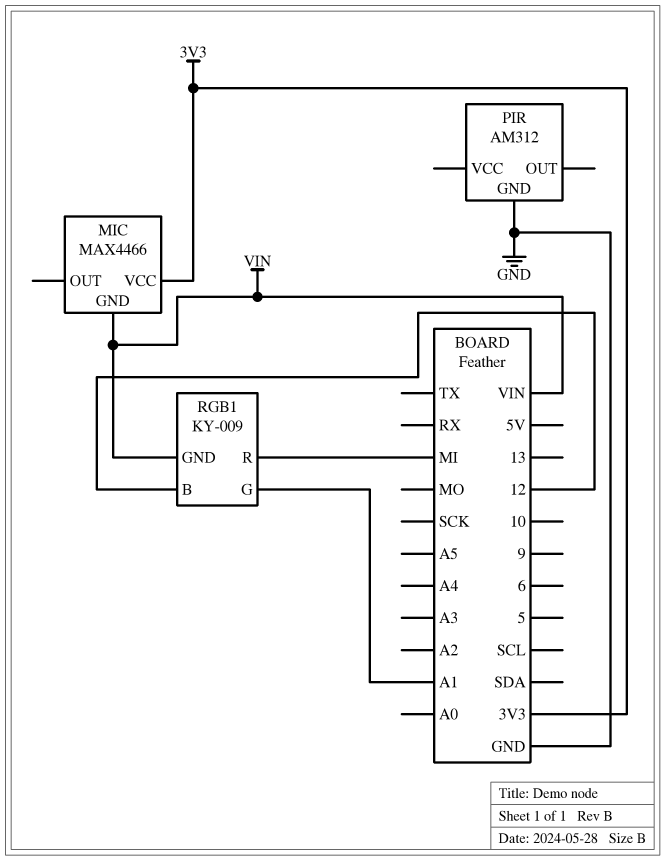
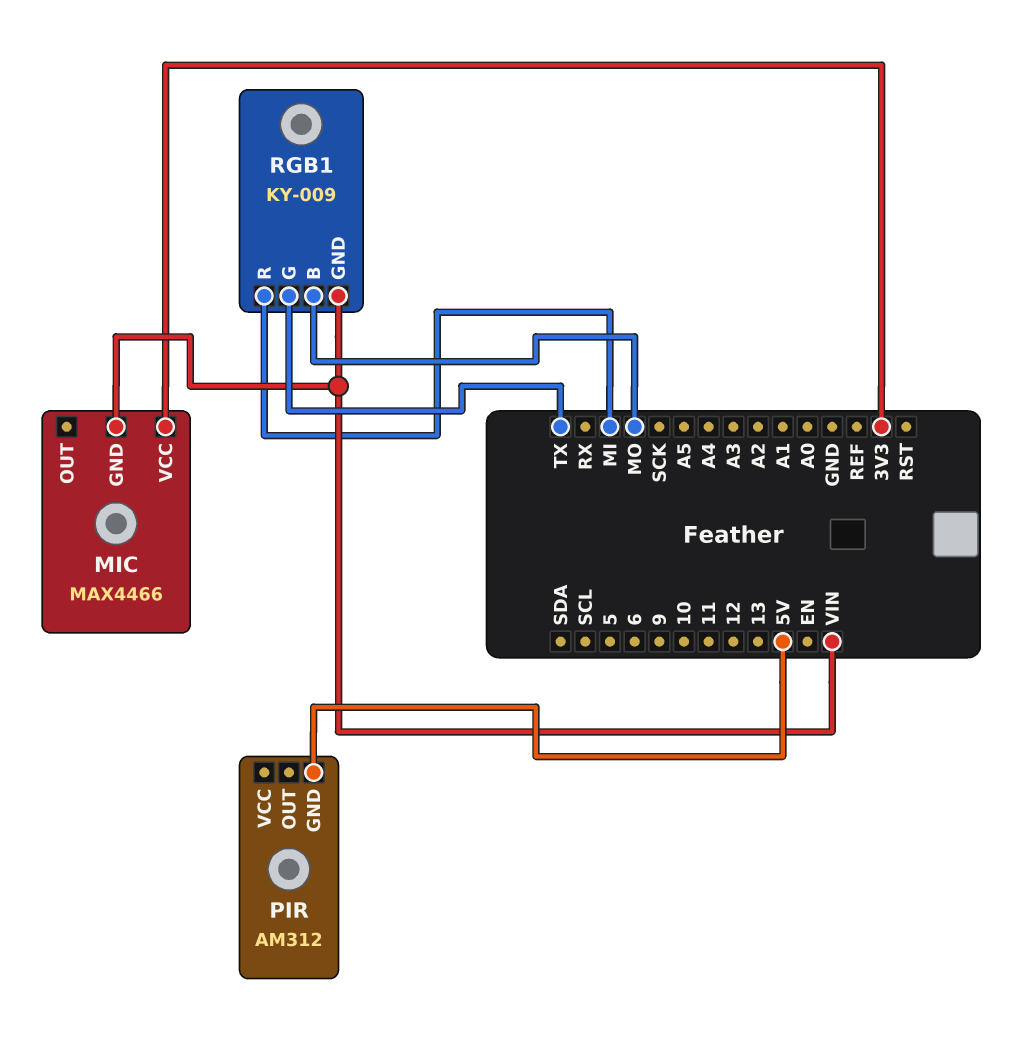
PIR pin GND: GND -> 5V
RGB1 pin B: 12 -> MO
RGB1 pin G: A1 -> TX

